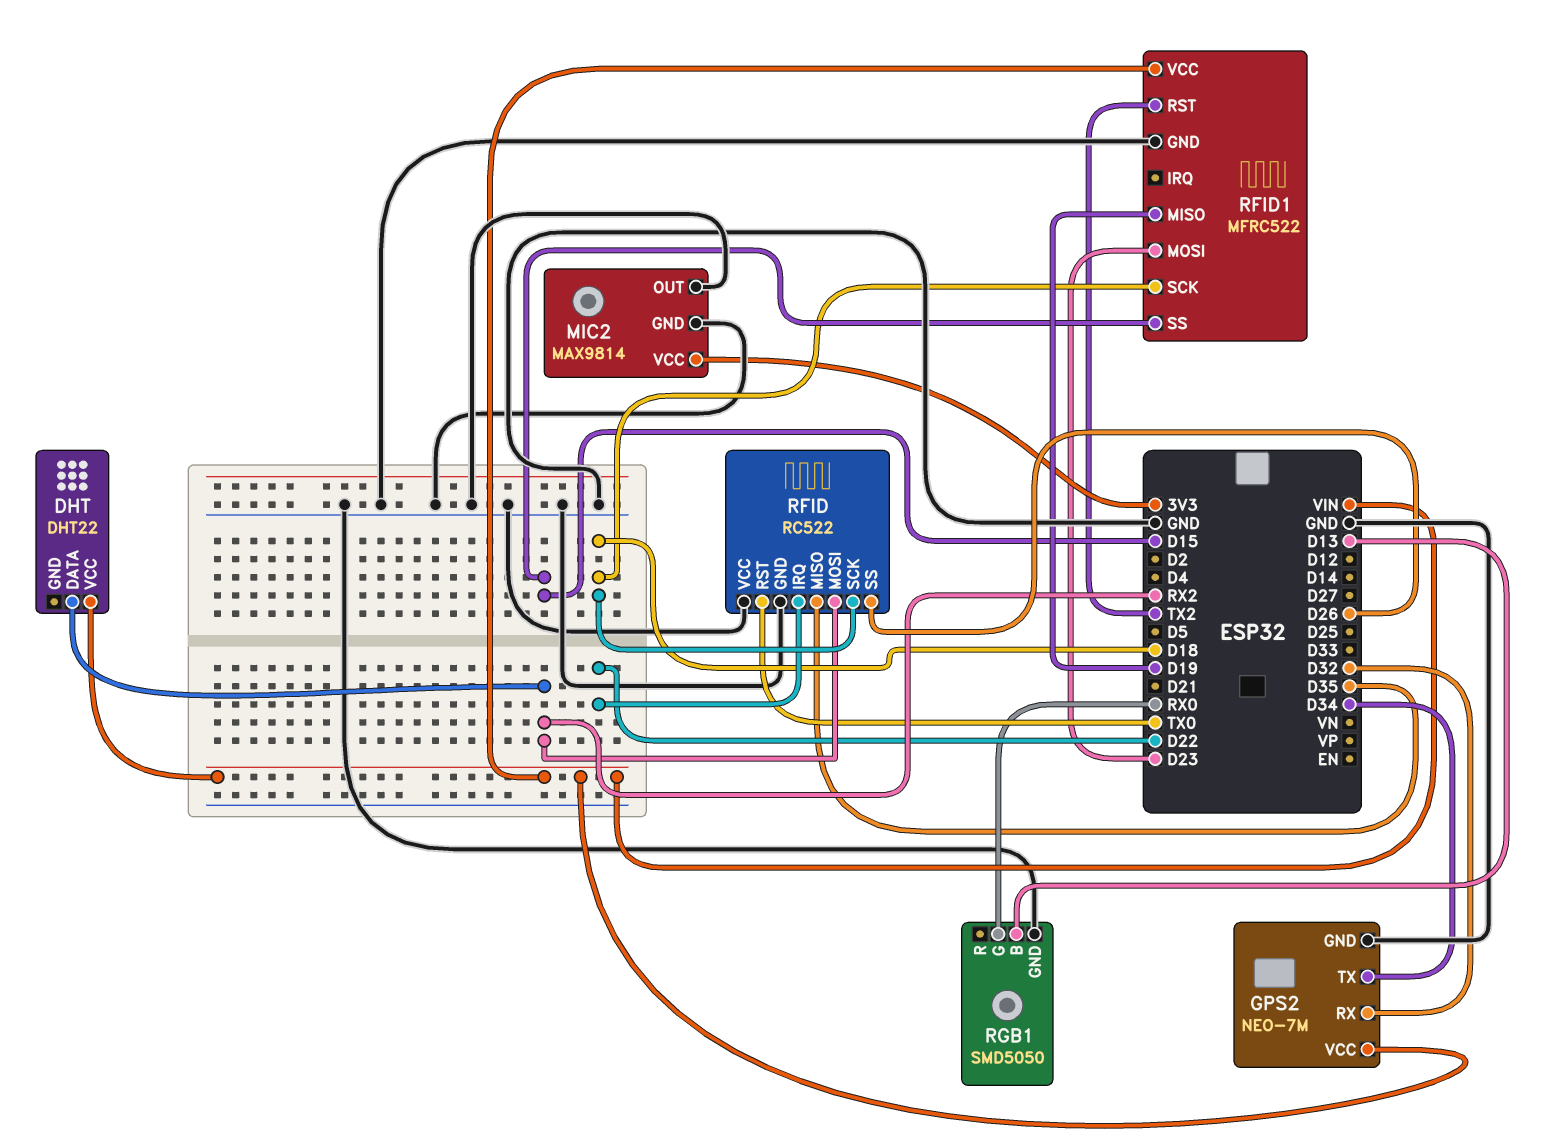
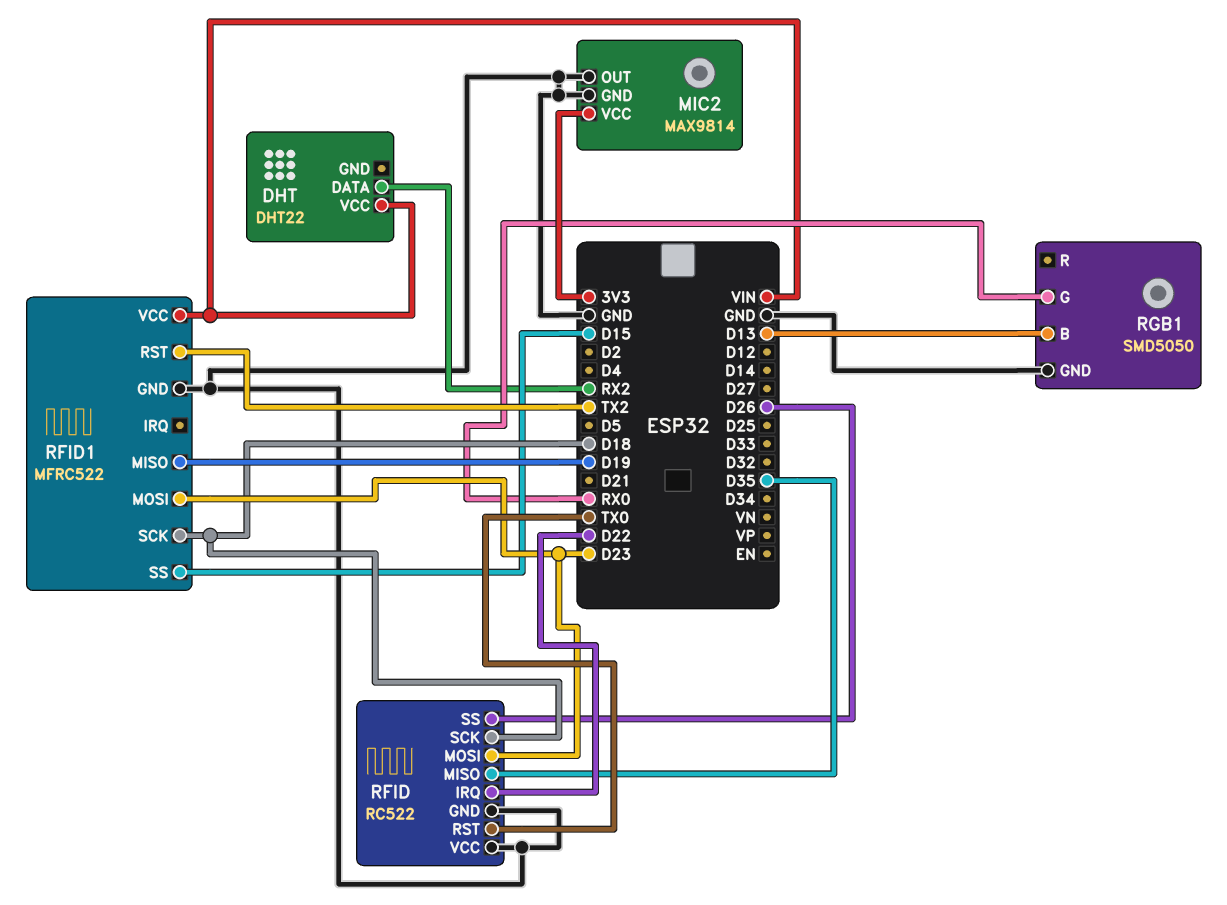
GPS2: NEO-7M -> none
GPS2 pin GND: GND -> none
GPS2 pin RX: D32 -> none
GPS2 pin TX: D34 -> none
GPS2 pin VCC: VIN -> none
RFID pin MOSI: RX2 -> D23

